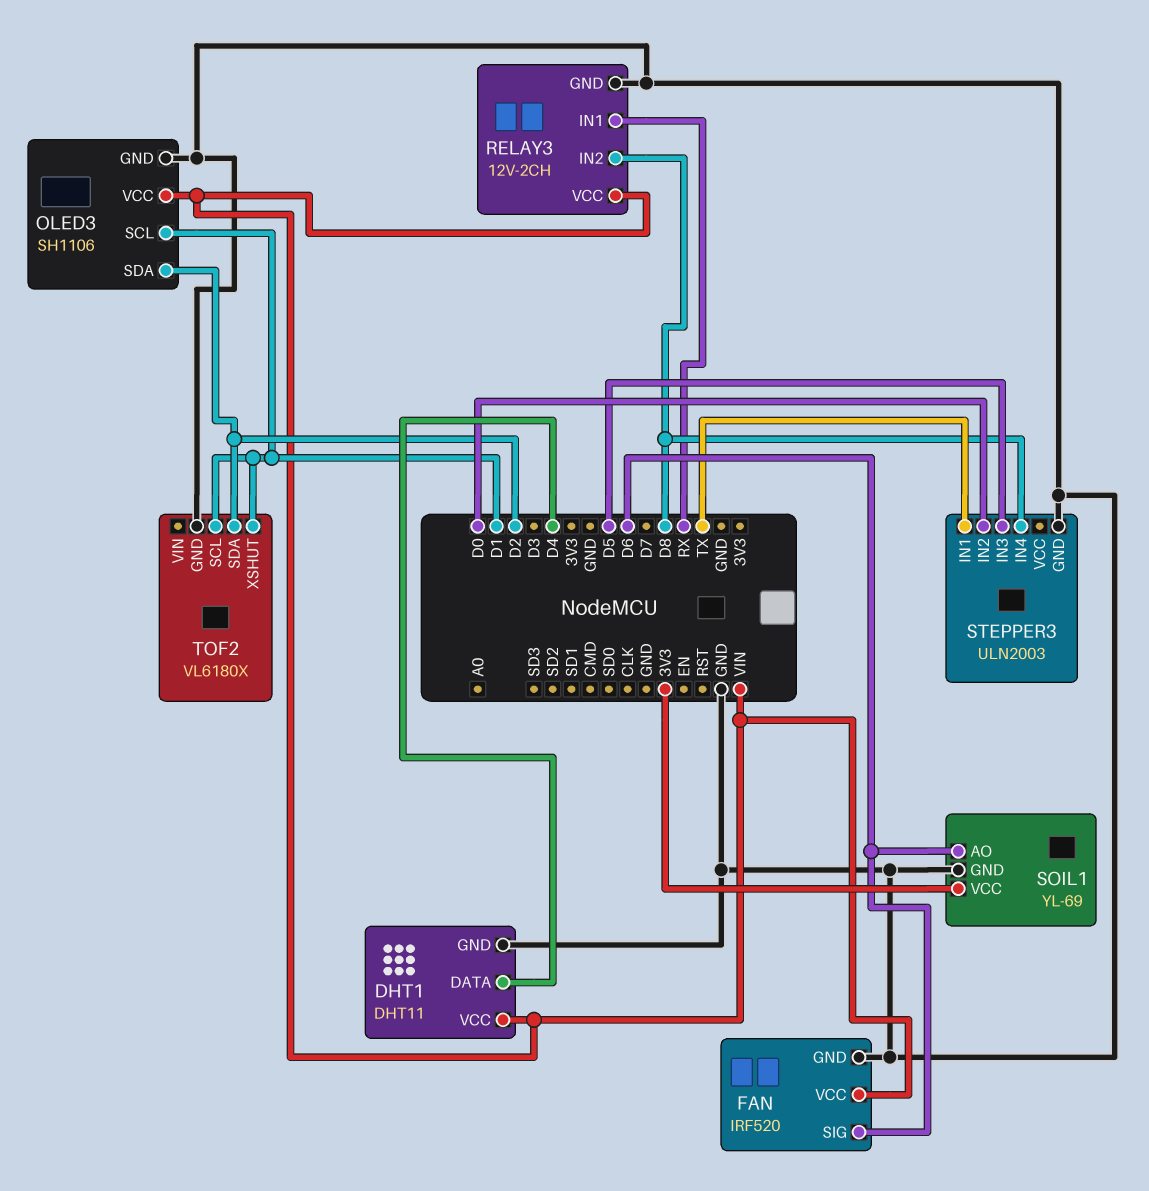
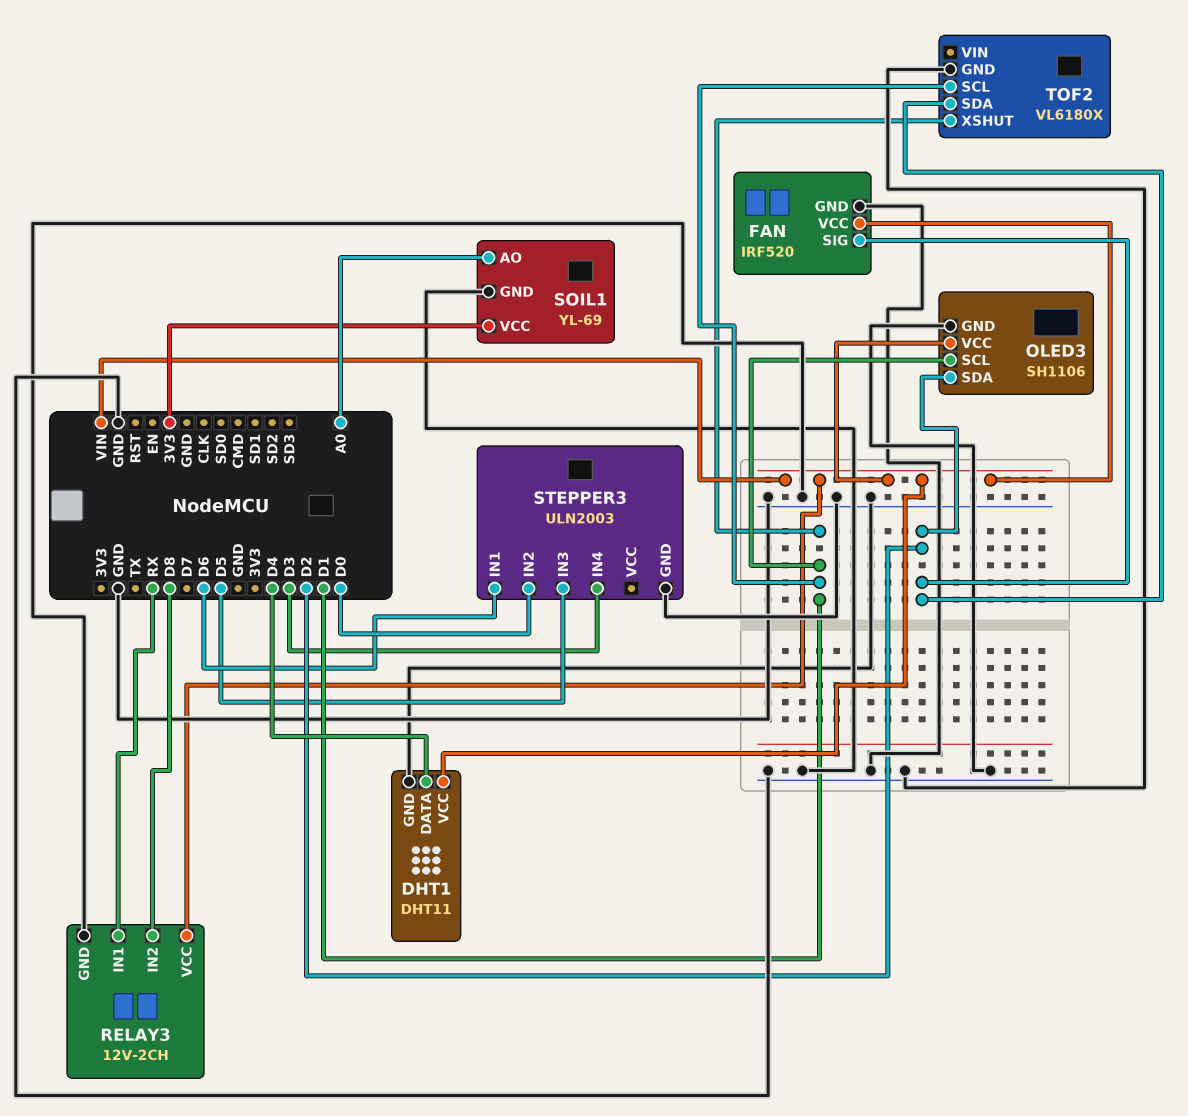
FAN pin SIG: D6 -> D2
SOIL1 pin AO: D6 -> A0
STEPPER3 pin IN1: TX -> D6
STEPPER3 pin IN4: D8 -> D3

